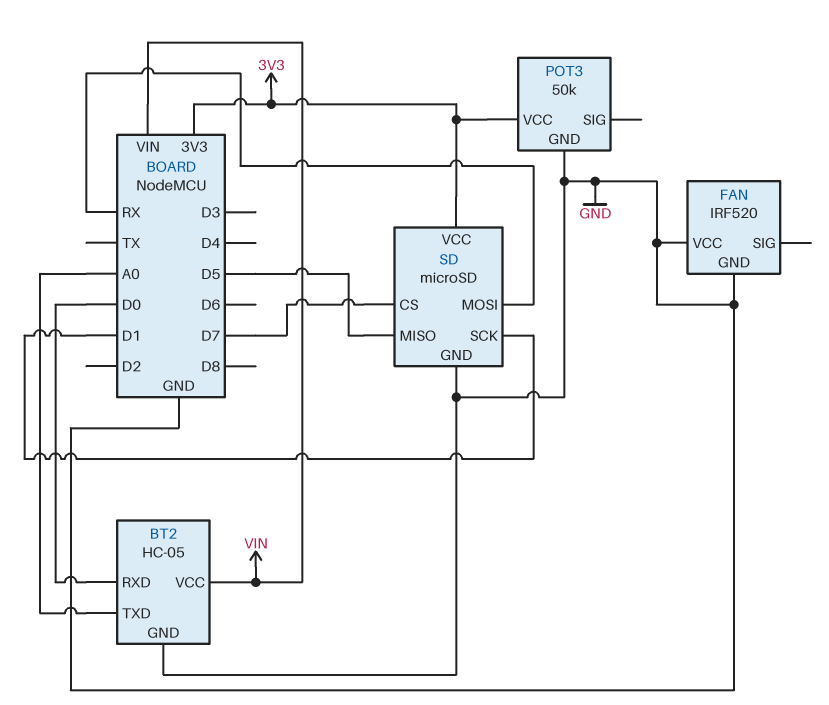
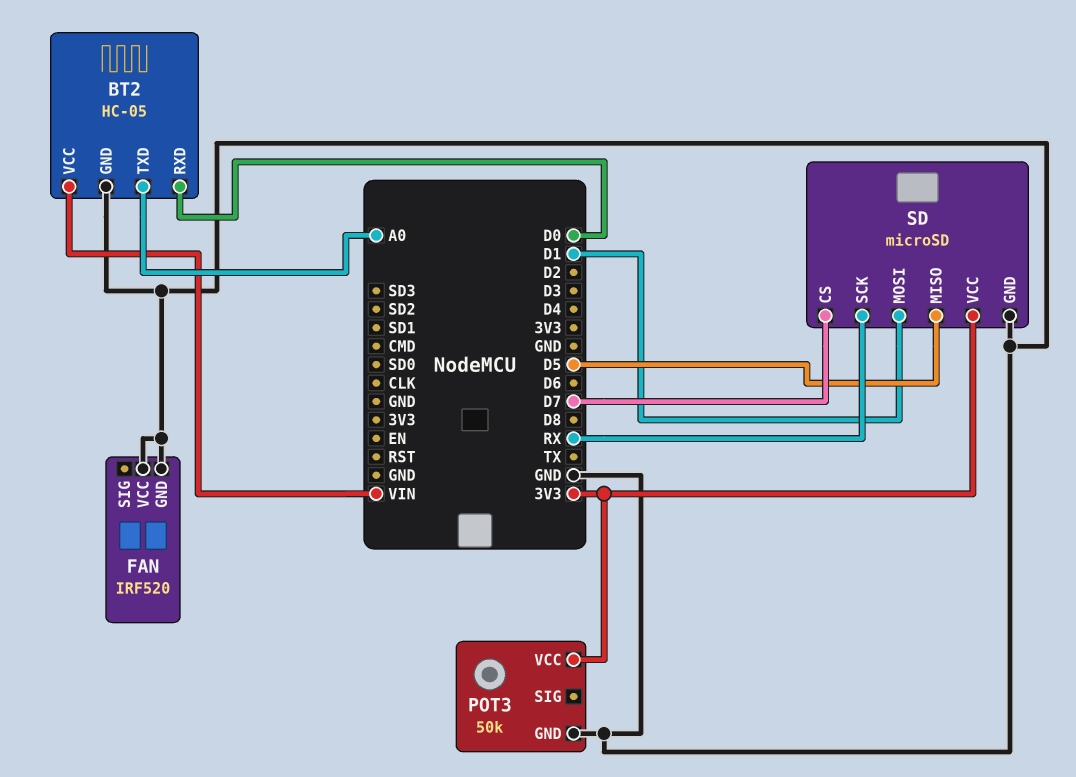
SD pin MOSI: RX -> D1
SD pin SCK: D1 -> RX

